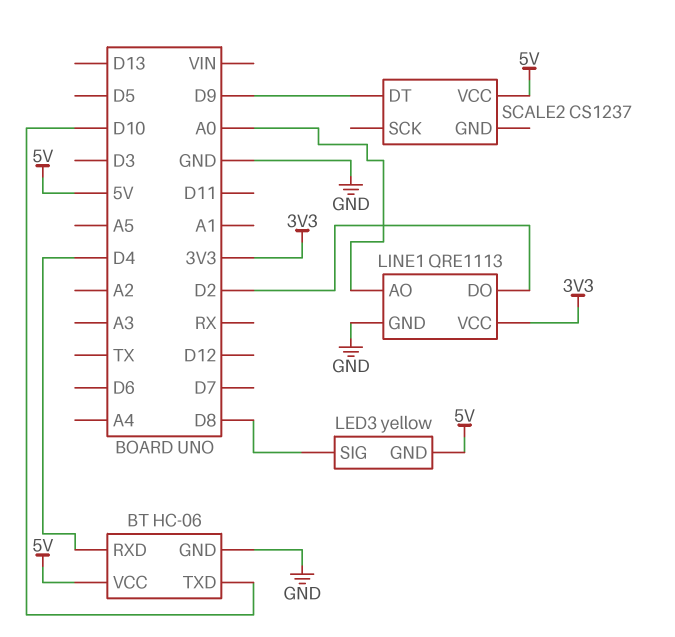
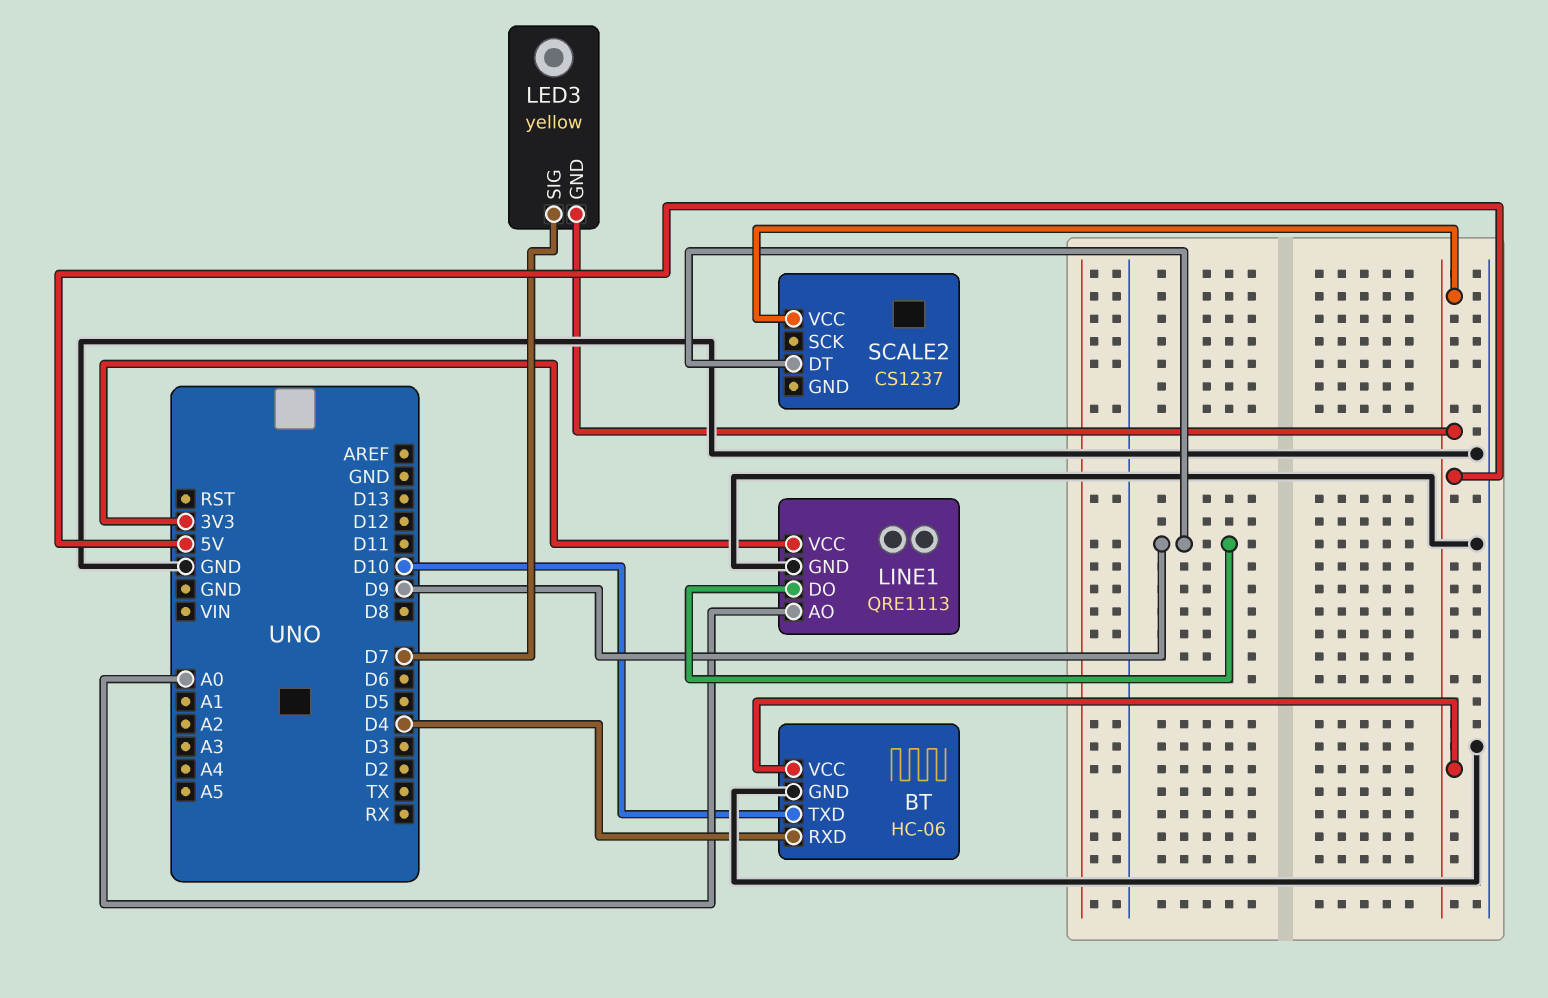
LED3 pin SIG: D8 -> D7
LINE1 pin DO: D2 -> D9

